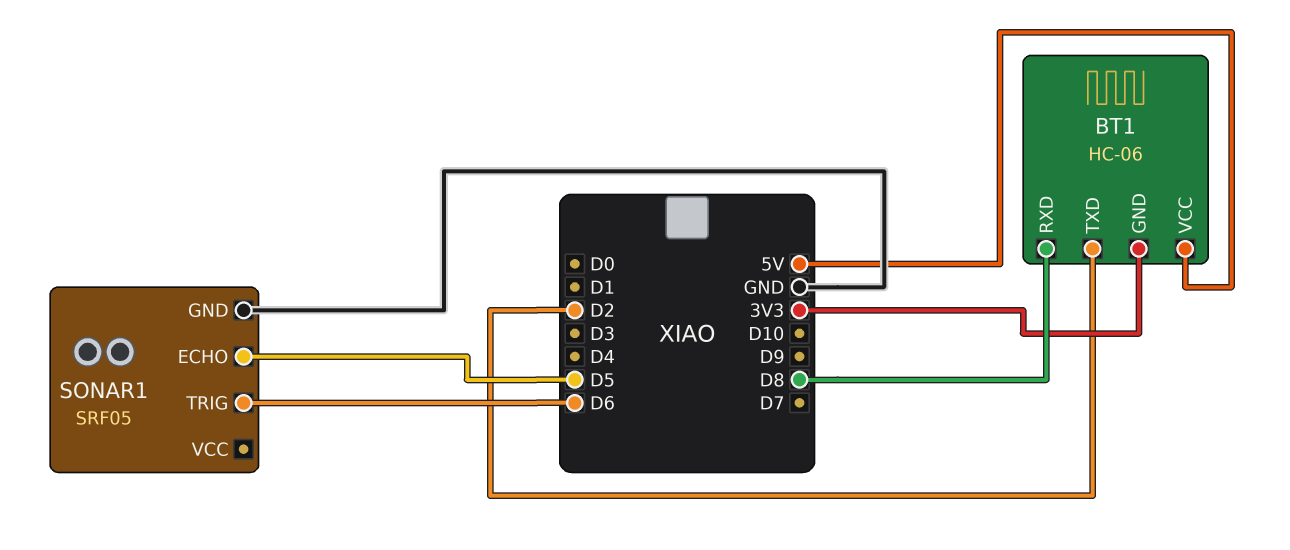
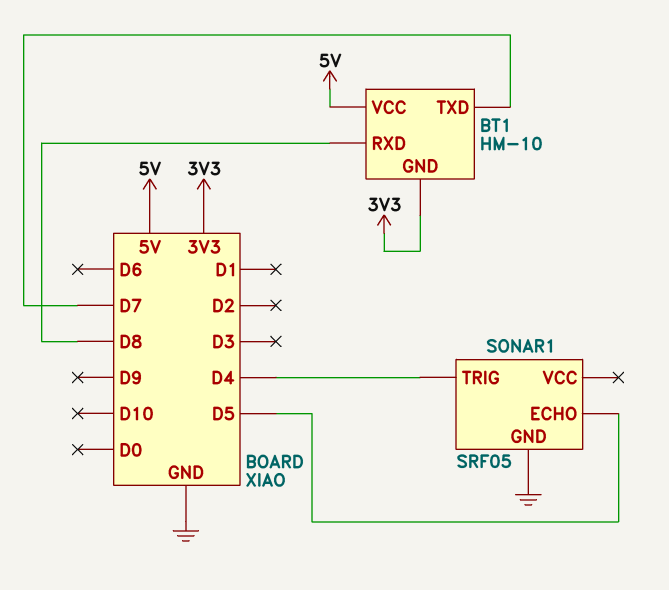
BT1: HC-06 -> HM-10
BT1 pin TXD: D2 -> D7
SONAR1 pin TRIG: D6 -> D4

